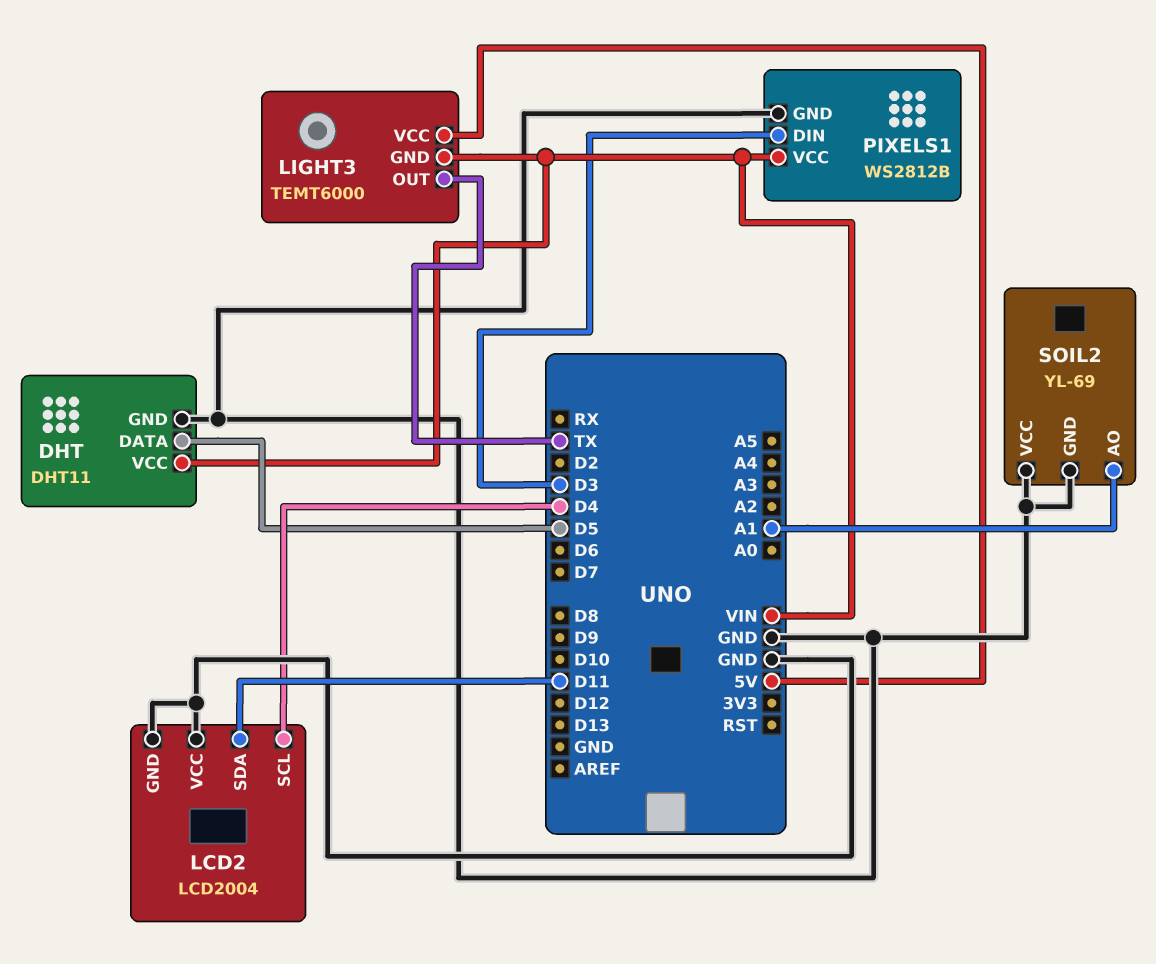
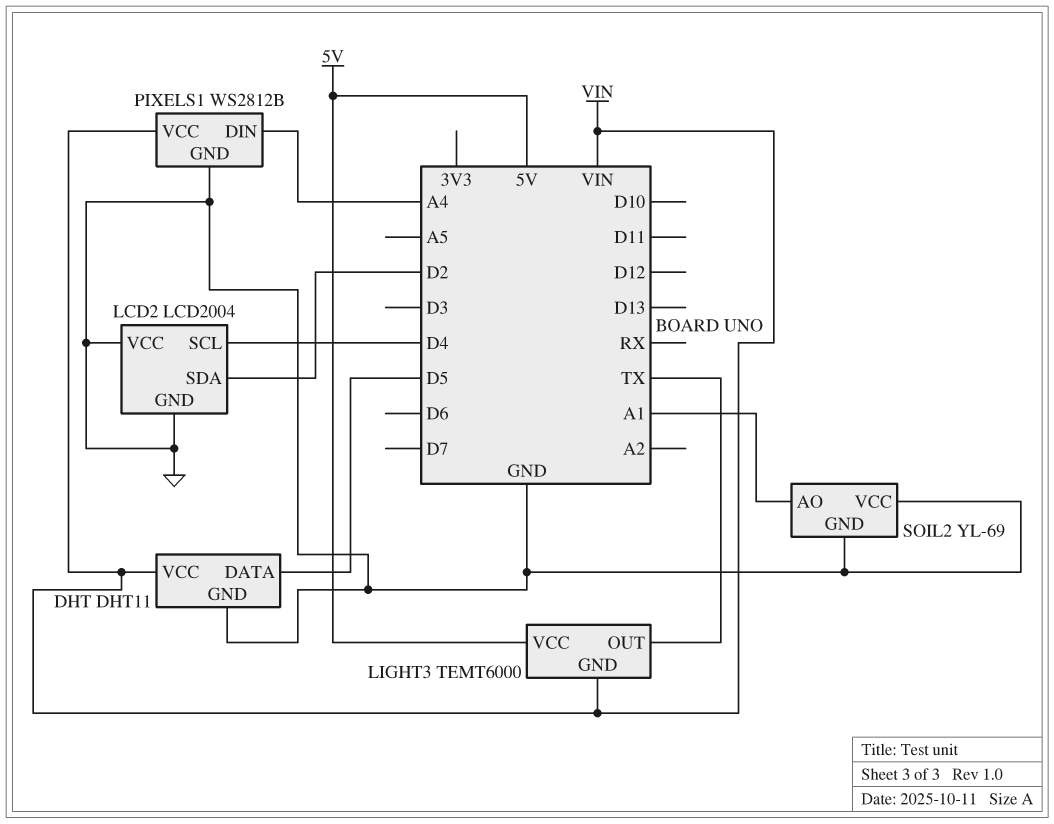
LCD2 pin SDA: D11 -> D2
PIXELS1 pin DIN: D3 -> A4

